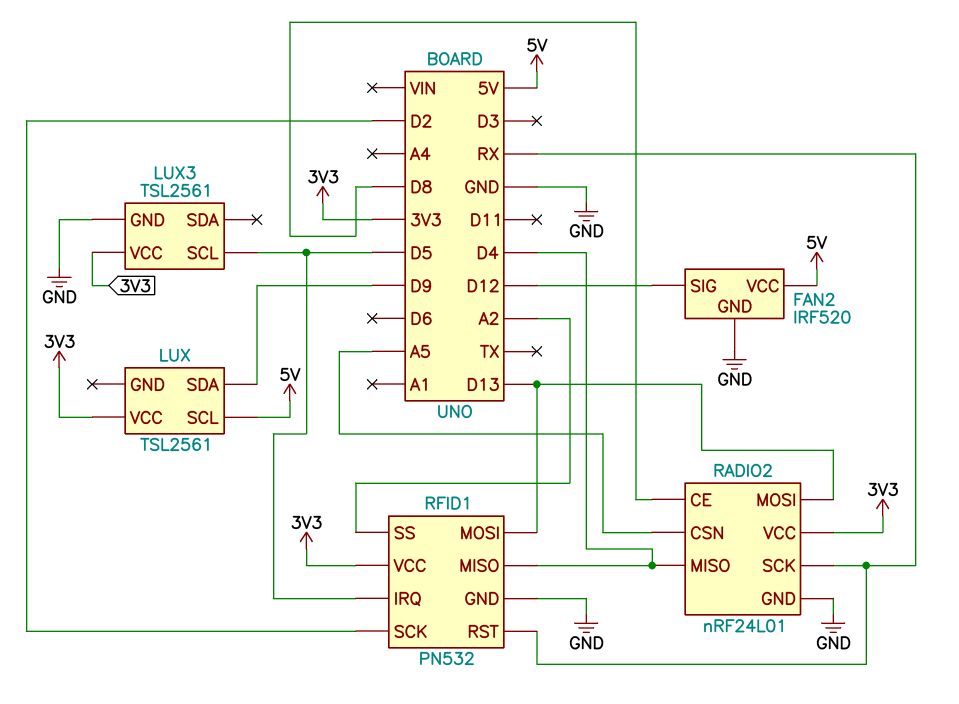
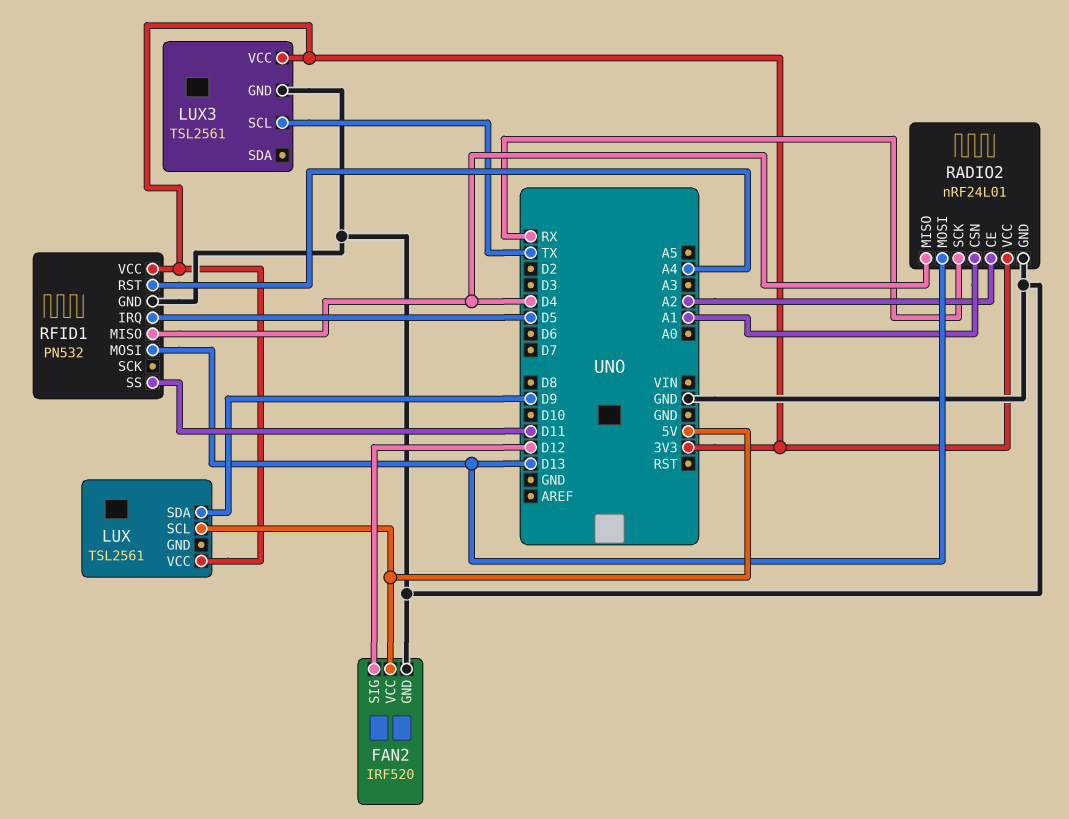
LUX3 pin SCL: D5 -> TX
RADIO2 pin CE: D8 -> A2
RADIO2 pin CSN: A5 -> A1
RFID1 pin RST: RX -> A4
RFID1 pin SCK: D2 -> none
RFID1 pin SS: A2 -> D11

